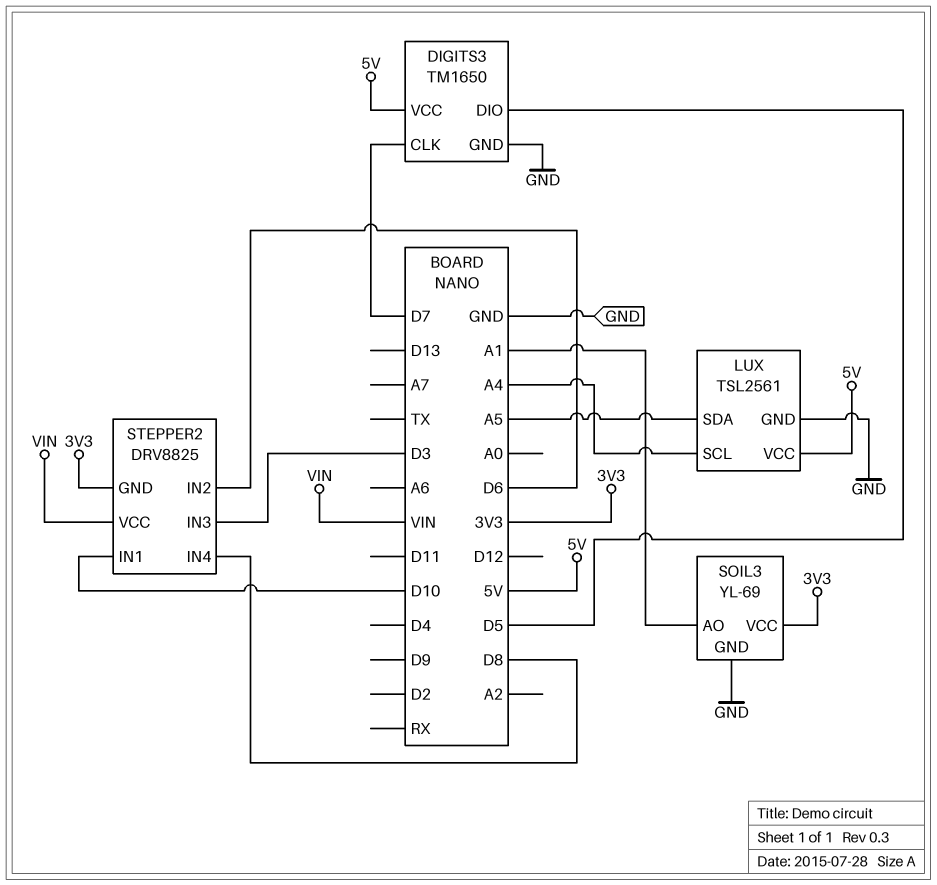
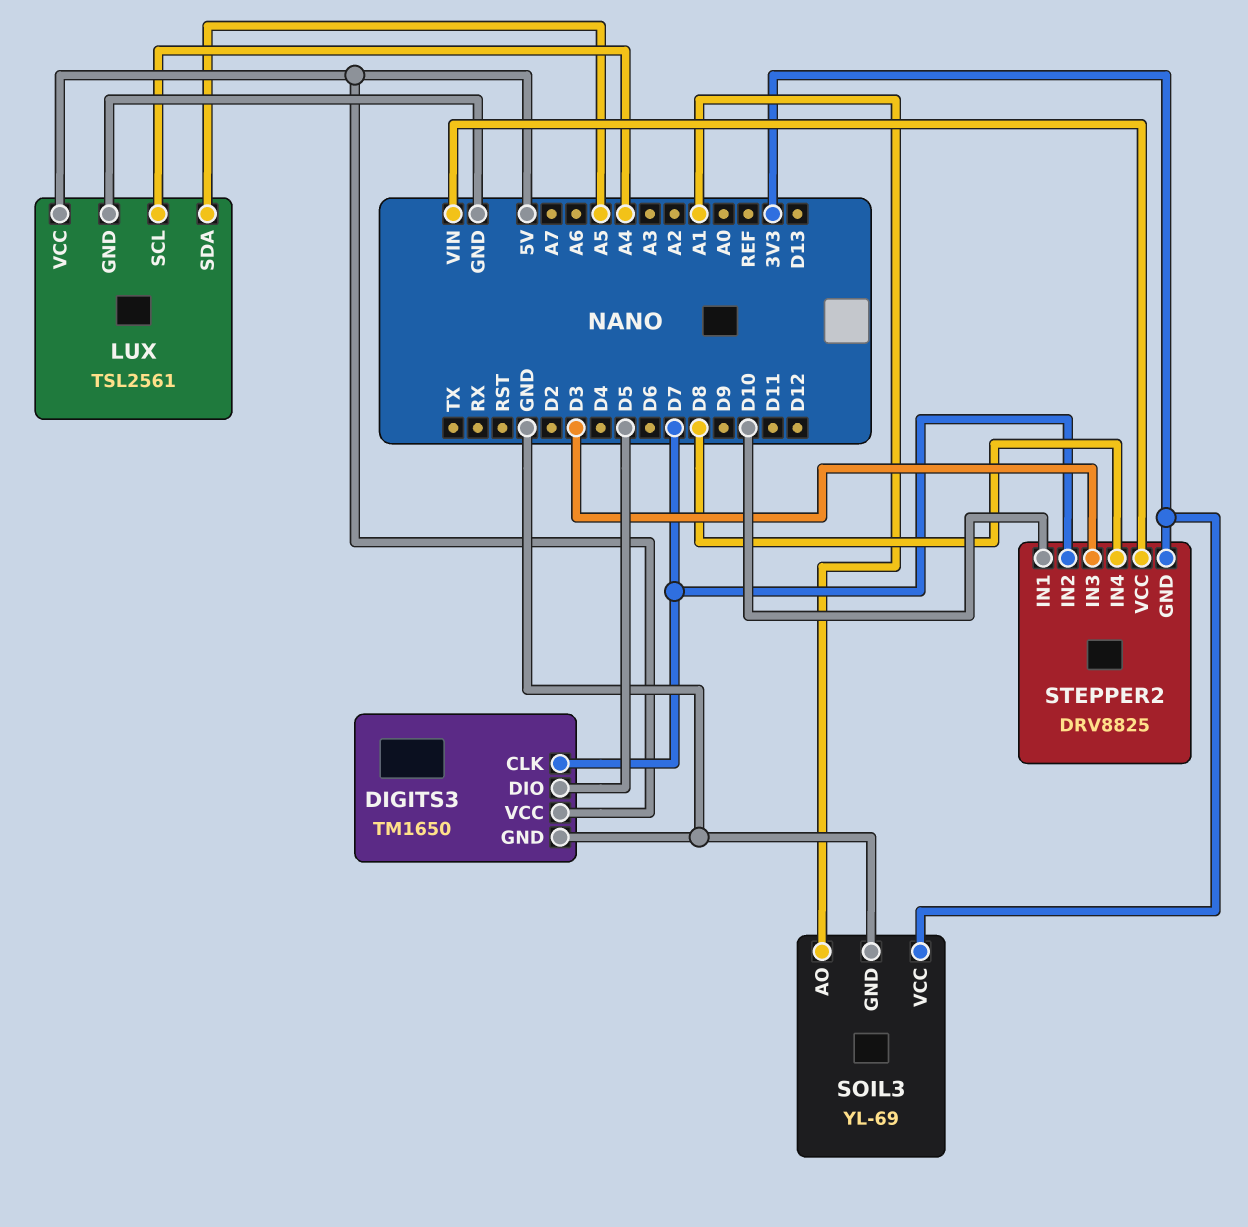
STEPPER2 pin IN2: D6 -> D7

